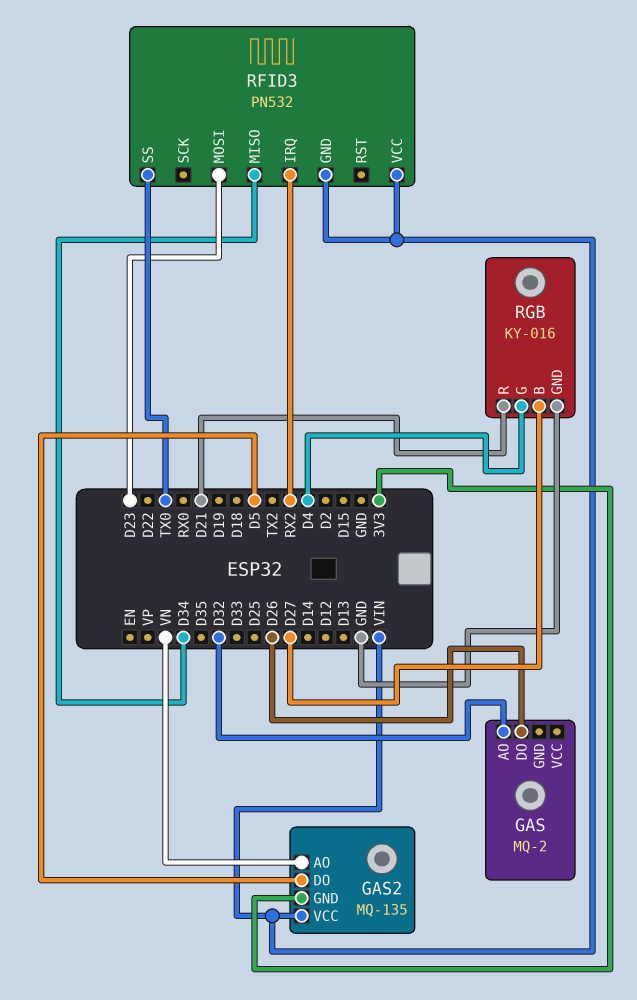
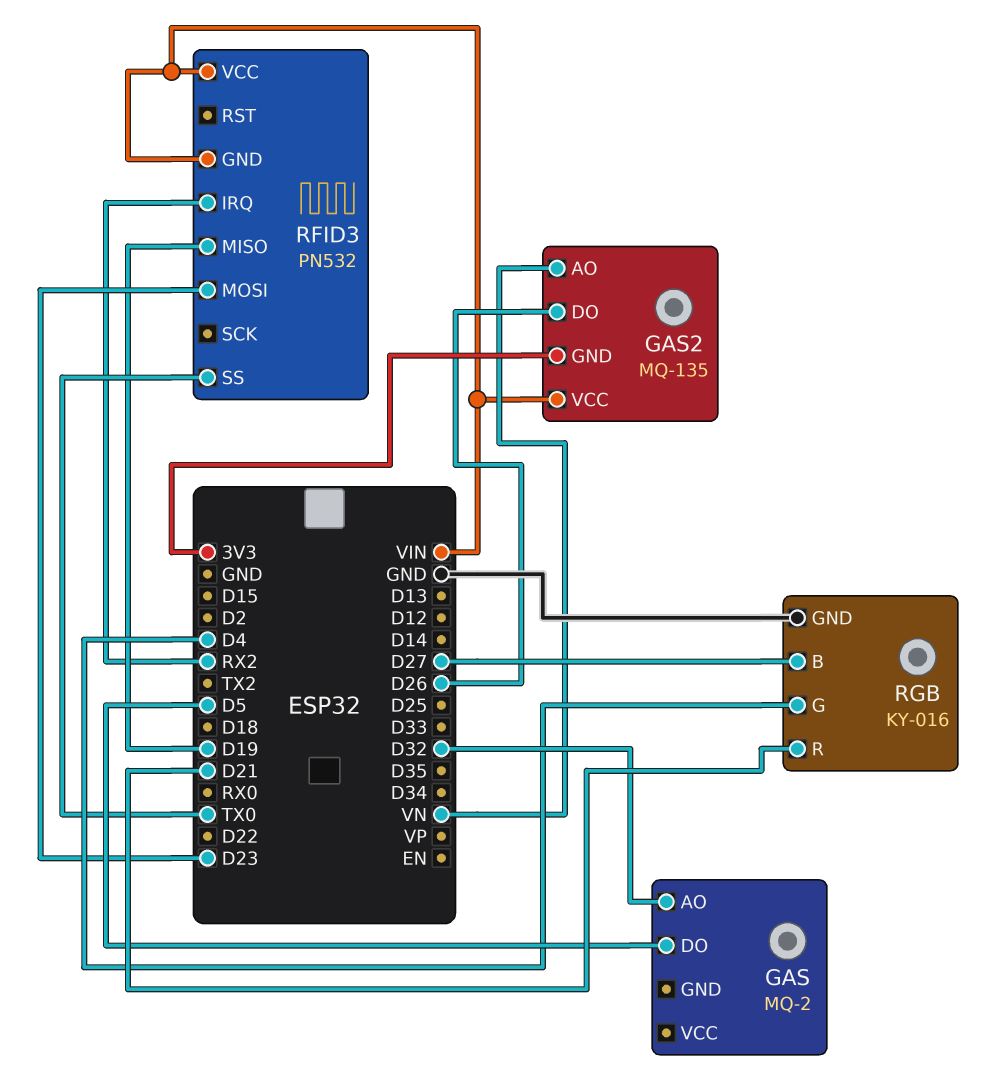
GAS pin DO: D26 -> D5
GAS2 pin DO: D5 -> D26
RFID3 pin MISO: D34 -> D19

